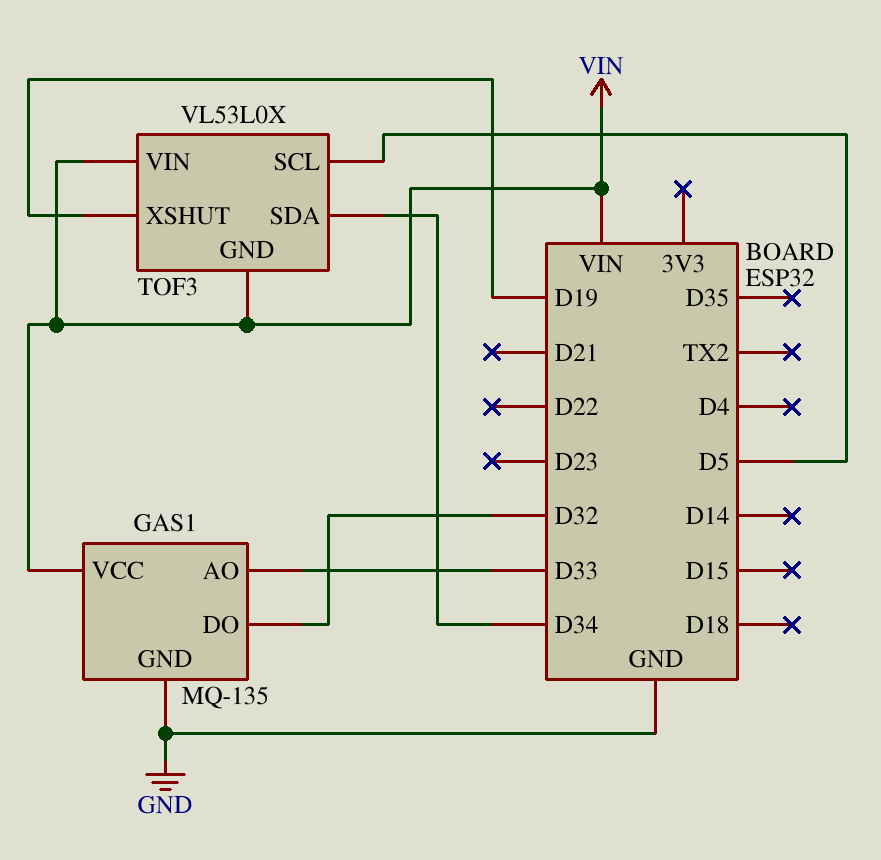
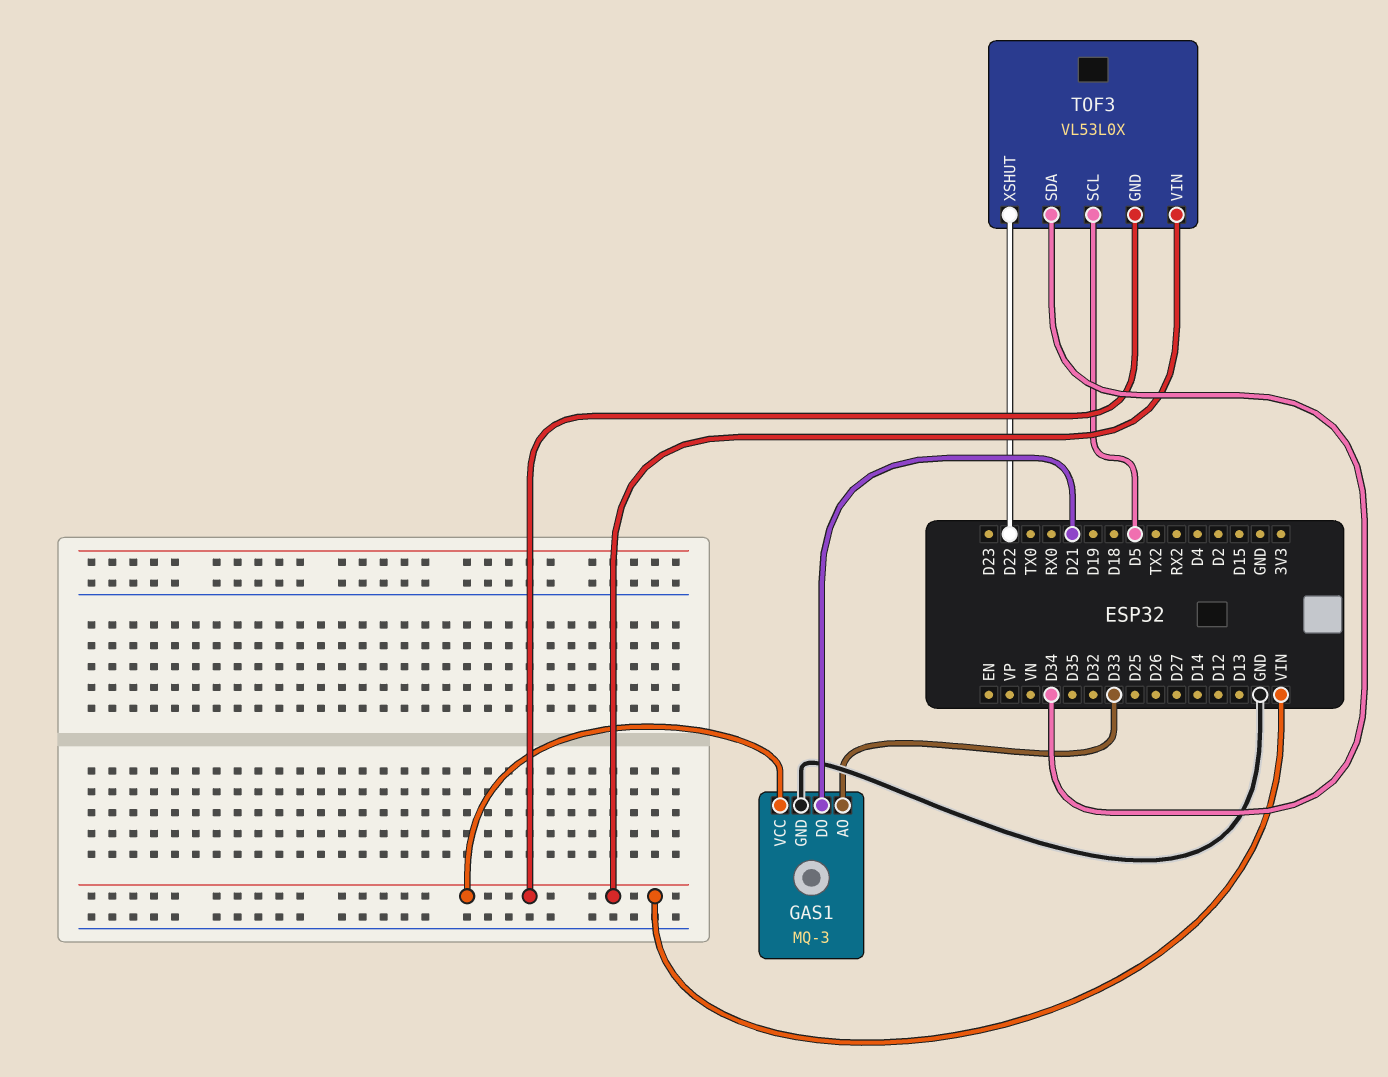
GAS1: MQ-135 -> MQ-3
GAS1 pin DO: D32 -> D21
TOF3 pin XSHUT: D19 -> D22

